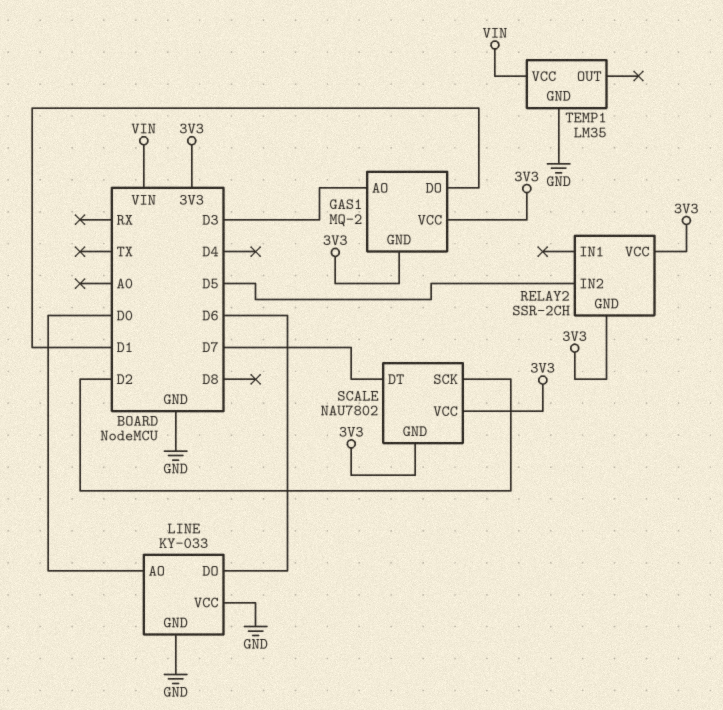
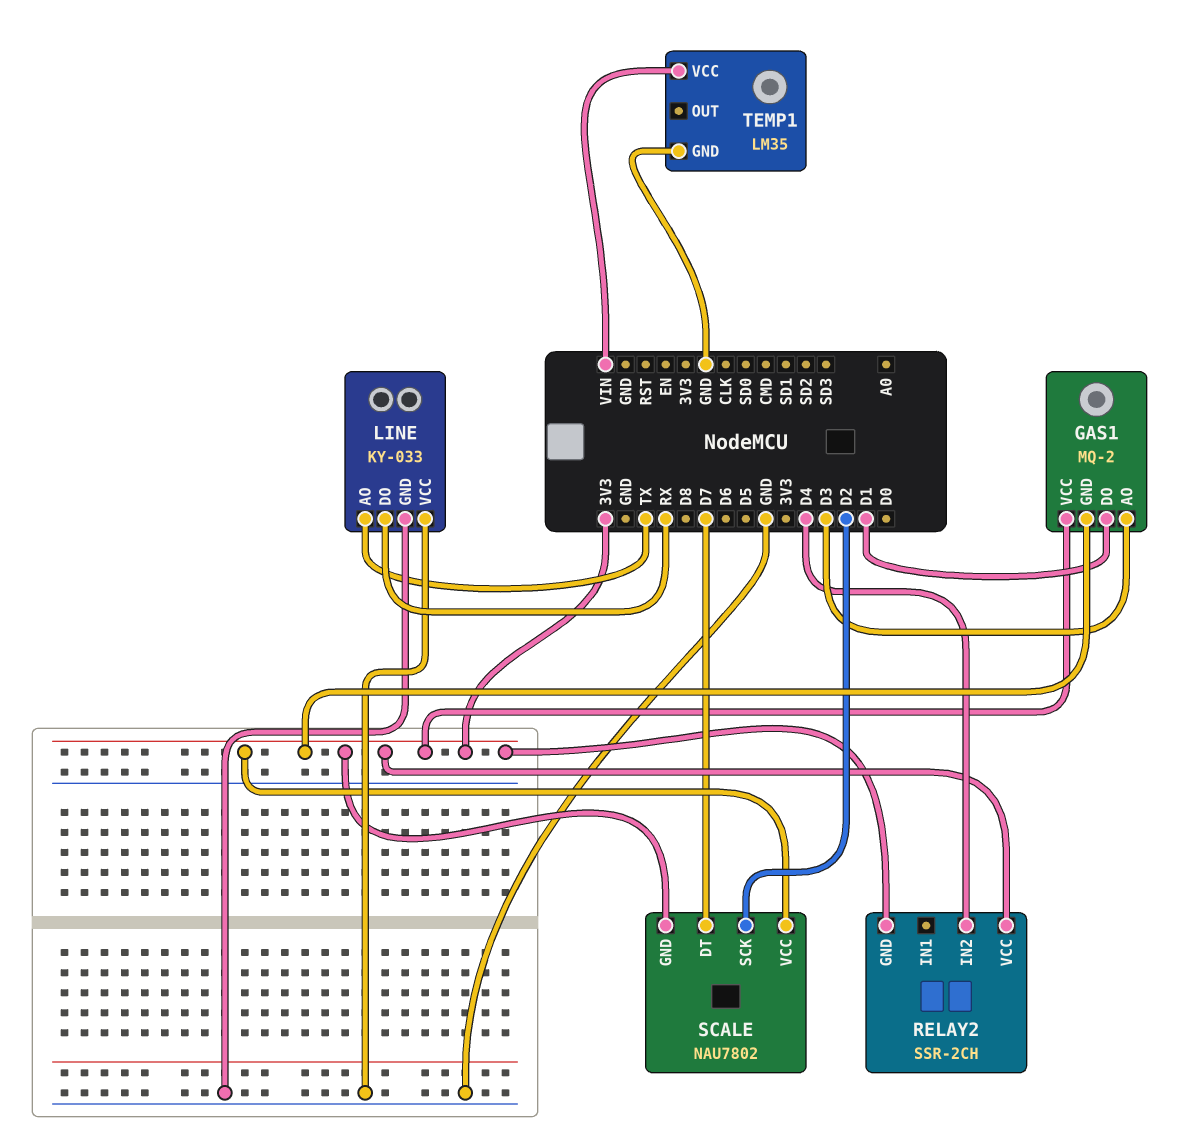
LINE pin AO: D0 -> TX
LINE pin DO: D6 -> RX
RELAY2 pin IN2: D5 -> D4

